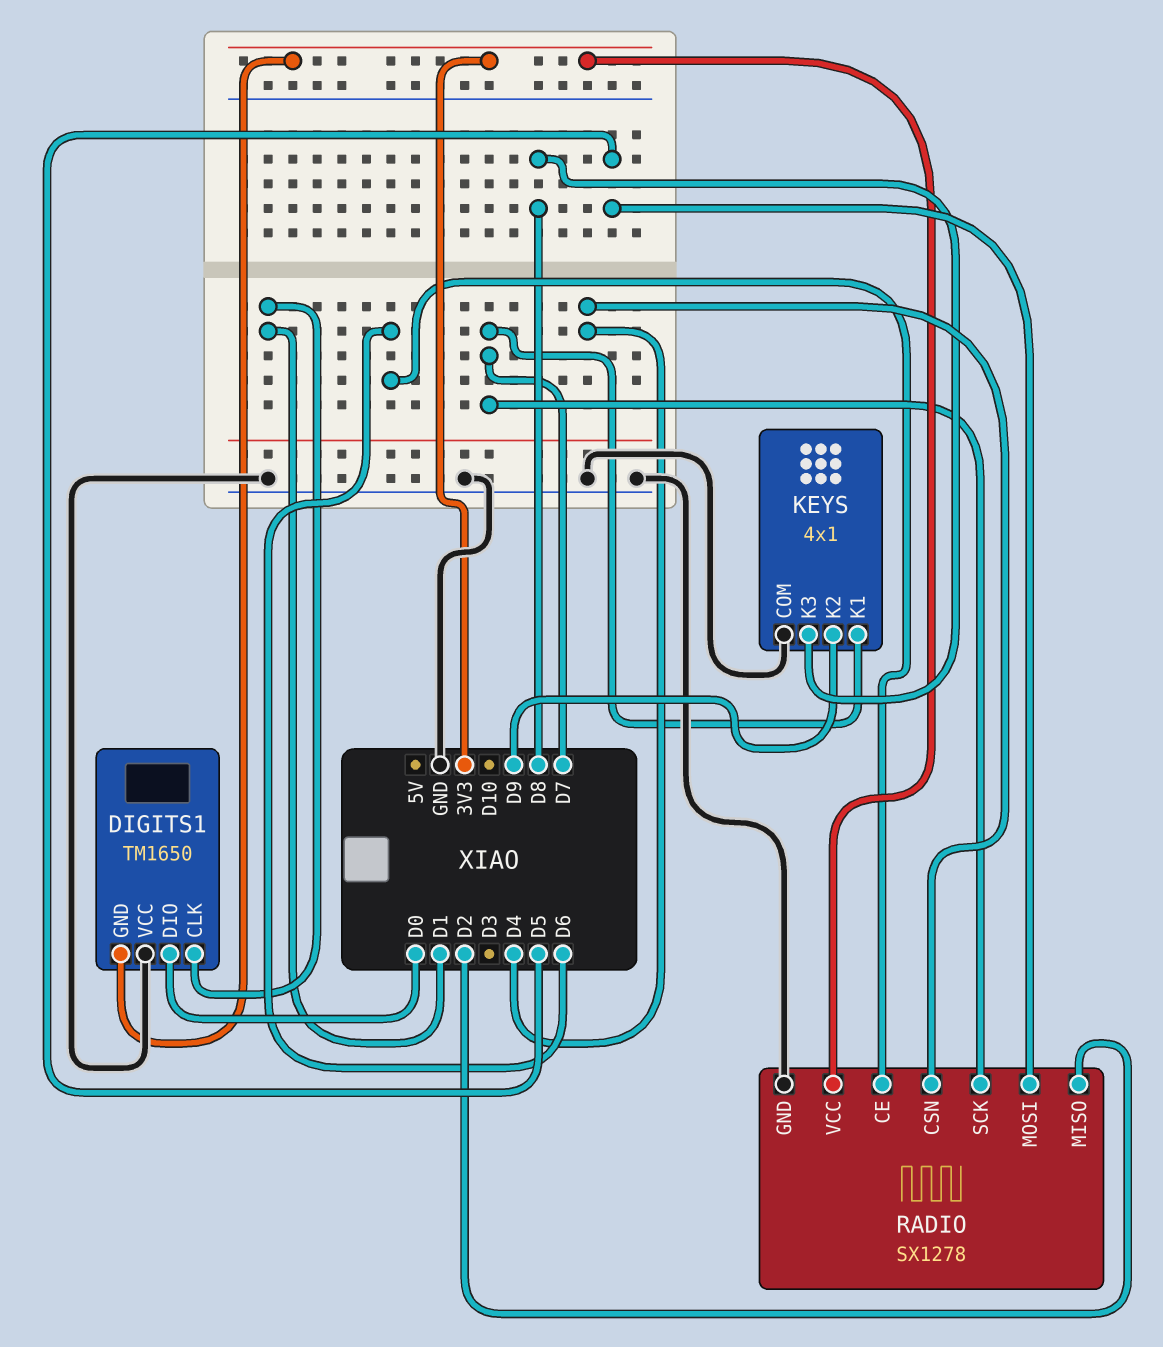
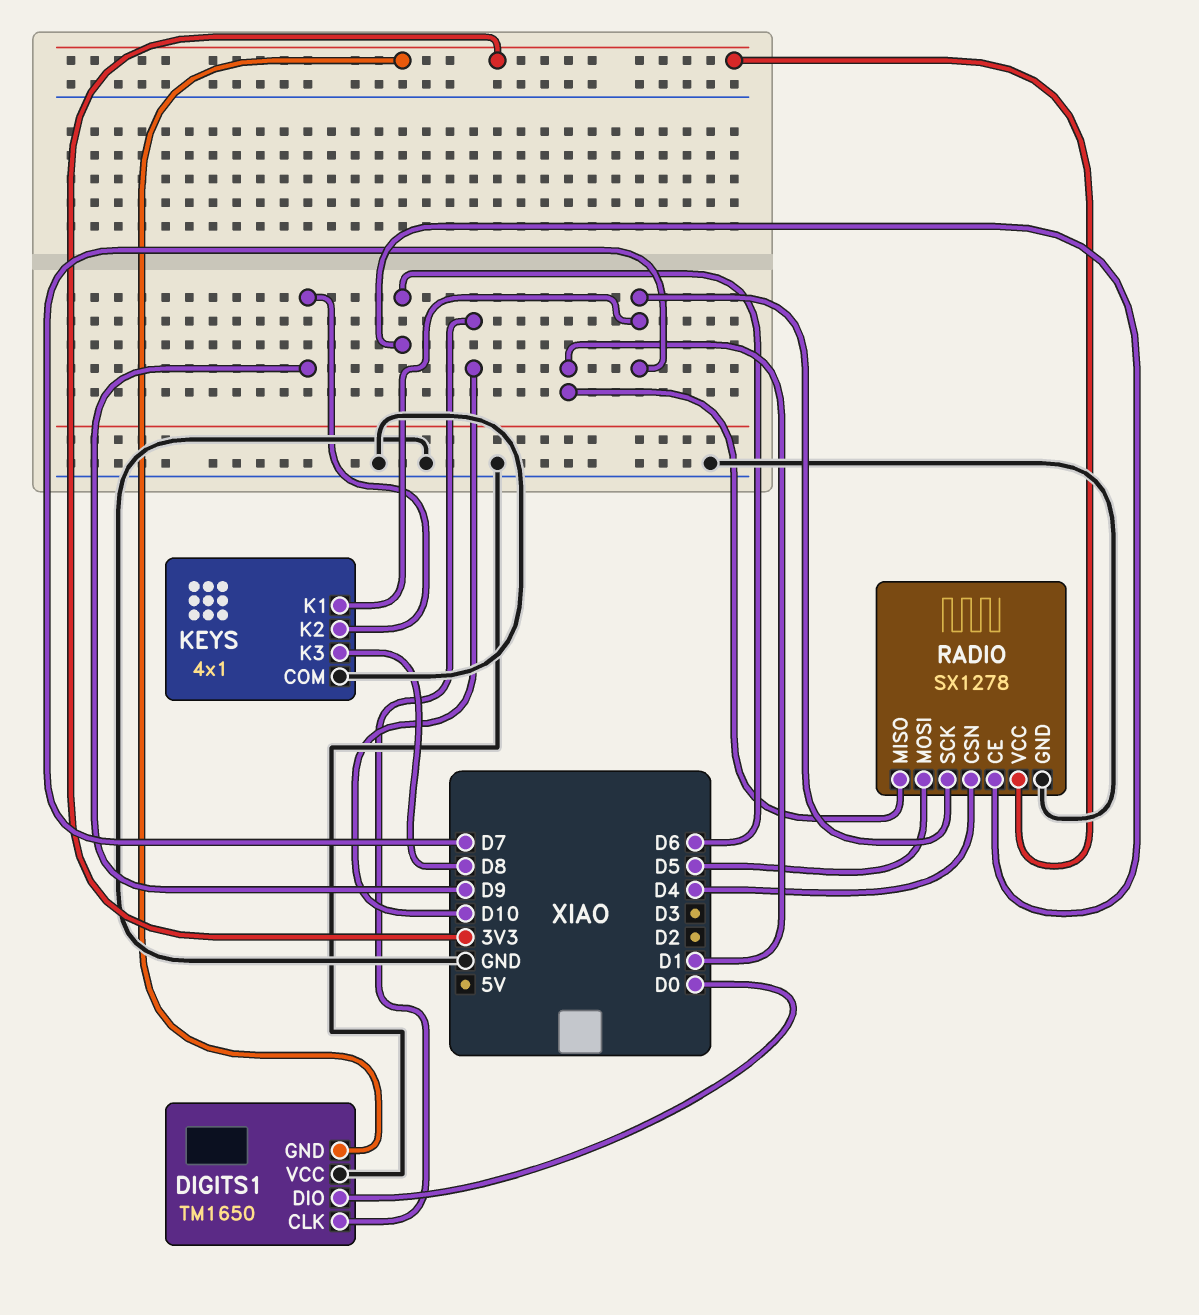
DIGITS1 pin CLK: D1 -> D10
RADIO pin MISO: D2 -> D1

